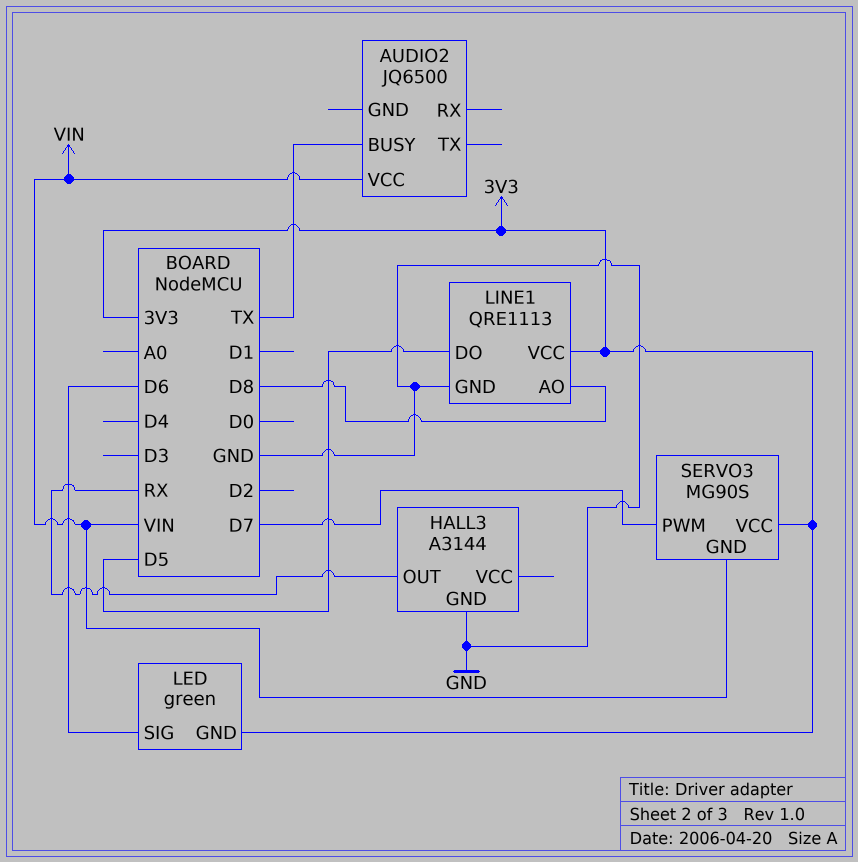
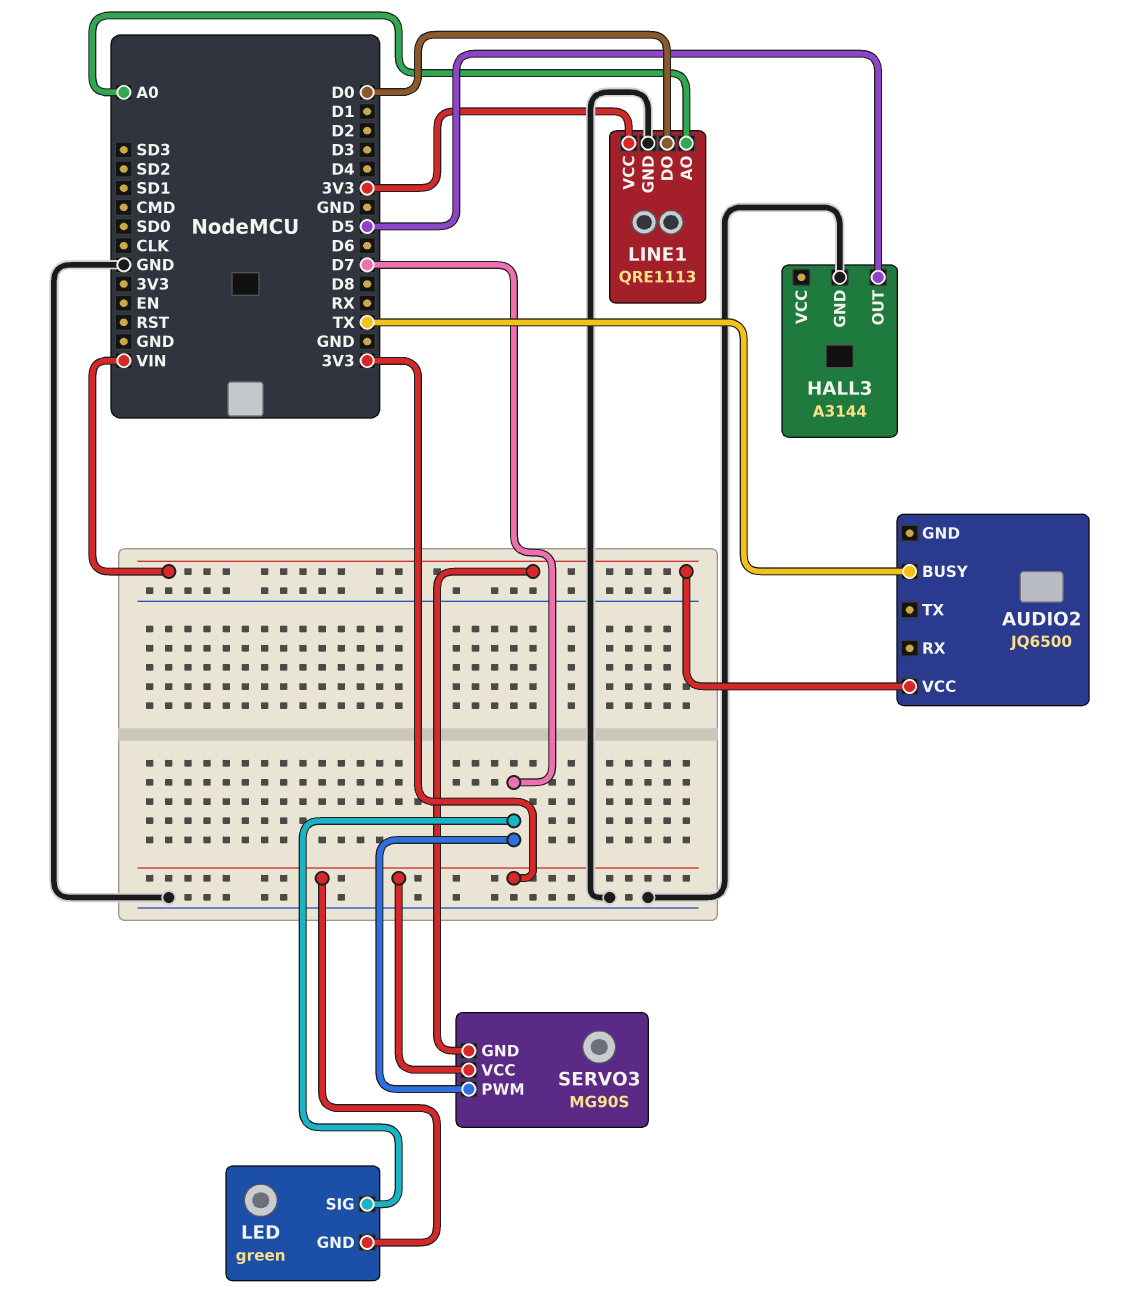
HALL3 pin OUT: RX -> D5
LED pin SIG: D6 -> D7
LINE1 pin AO: D8 -> A0
LINE1 pin DO: D5 -> D0

